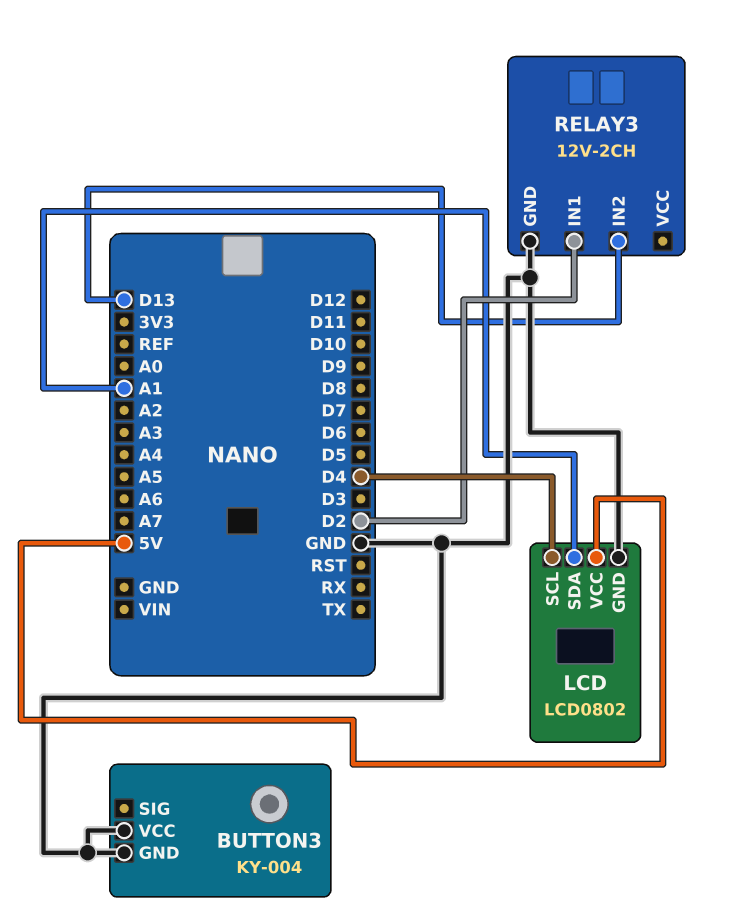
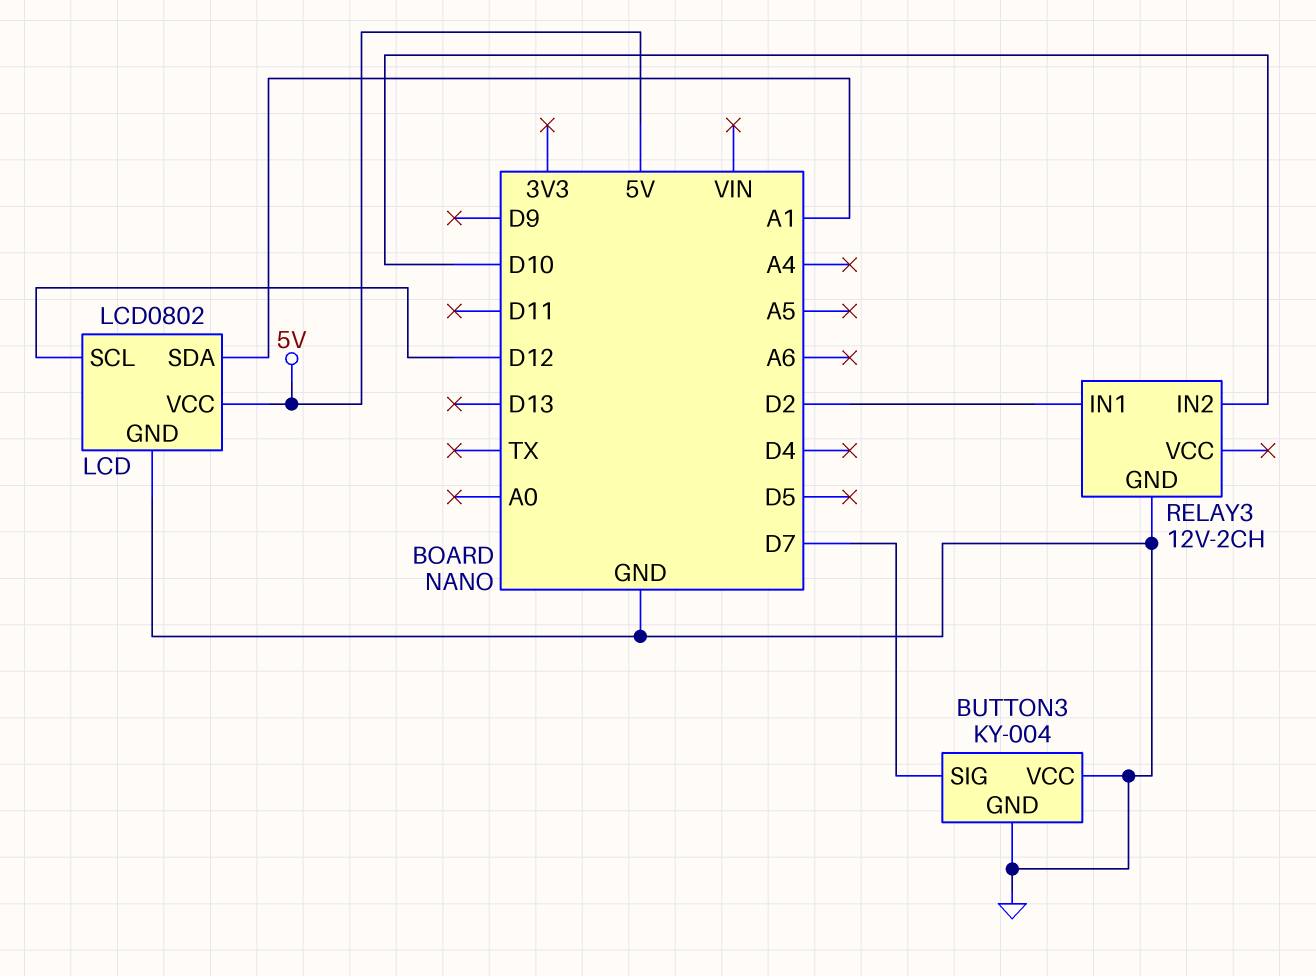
BUTTON3 pin SIG: none -> D7
LCD pin SCL: D4 -> D12
RELAY3 pin IN2: D13 -> D10

